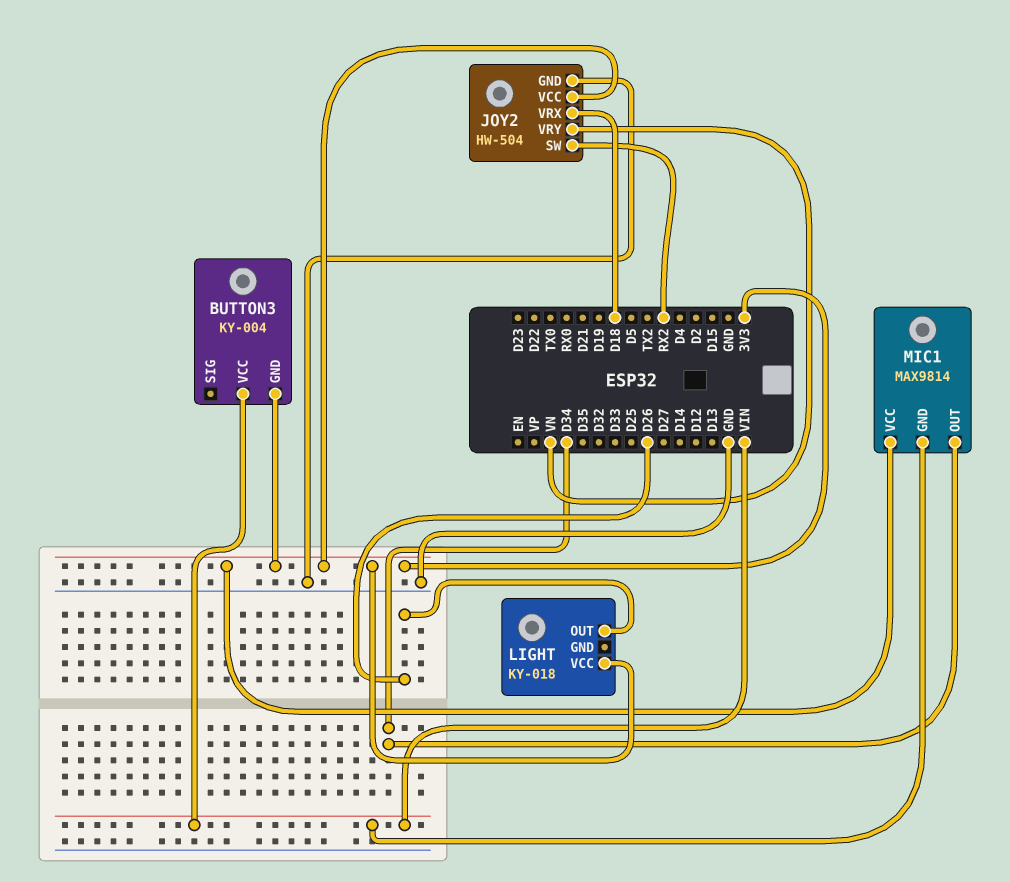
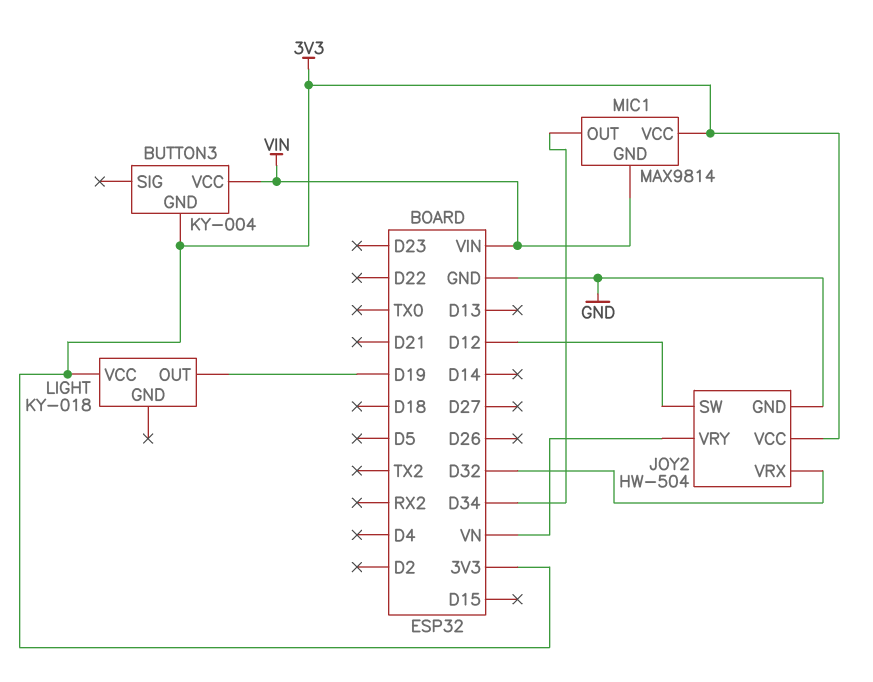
JOY2 pin SW: RX2 -> D12
JOY2 pin VRX: D18 -> D32
LIGHT pin OUT: D26 -> D19

